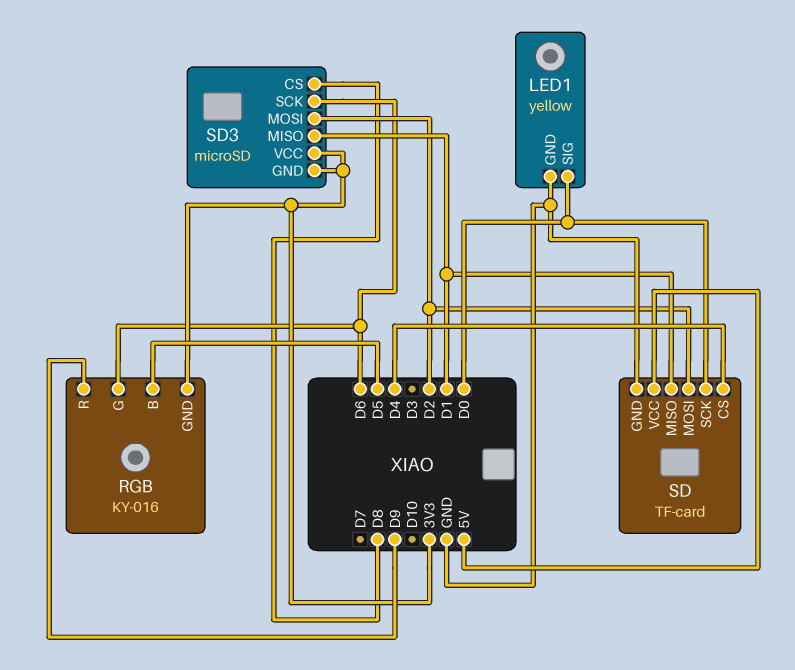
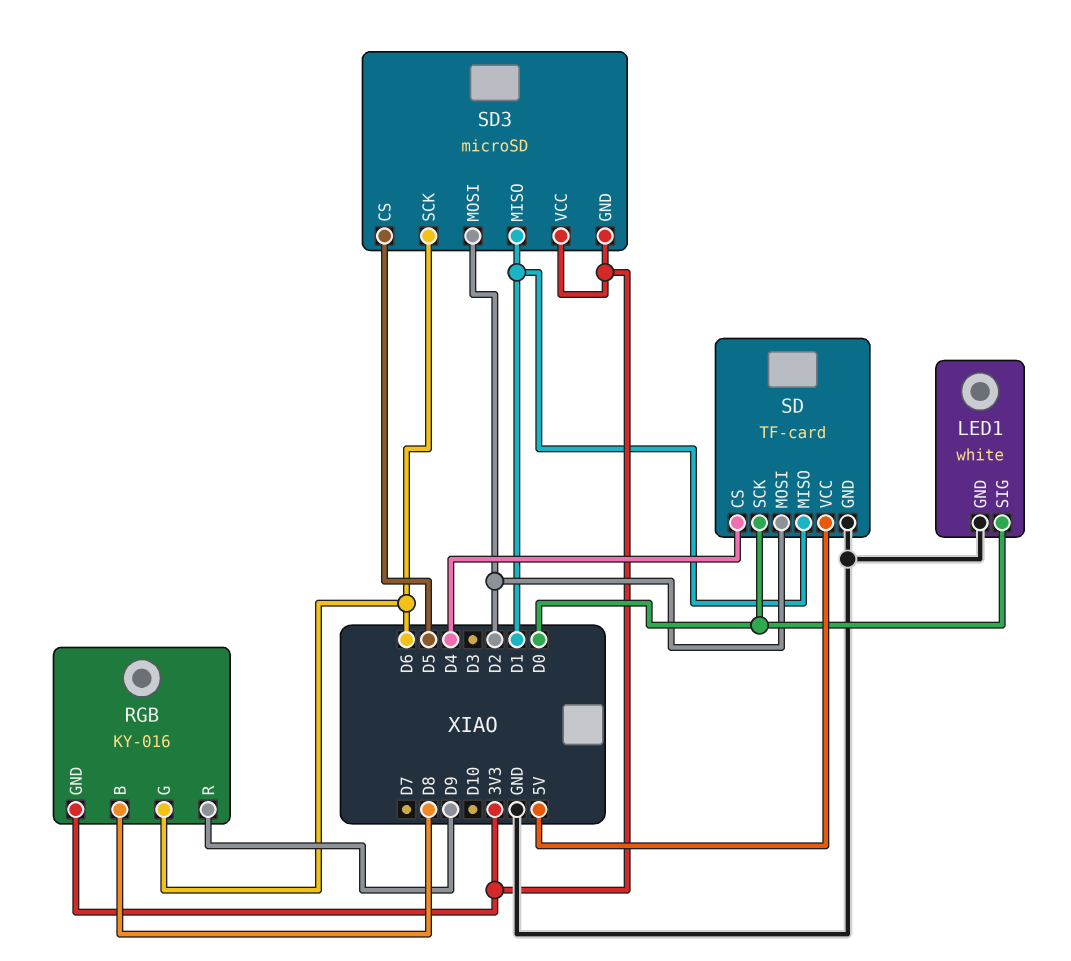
LED1: yellow -> white
RGB pin B: D5 -> D8
SD3 pin CS: D8 -> D5

